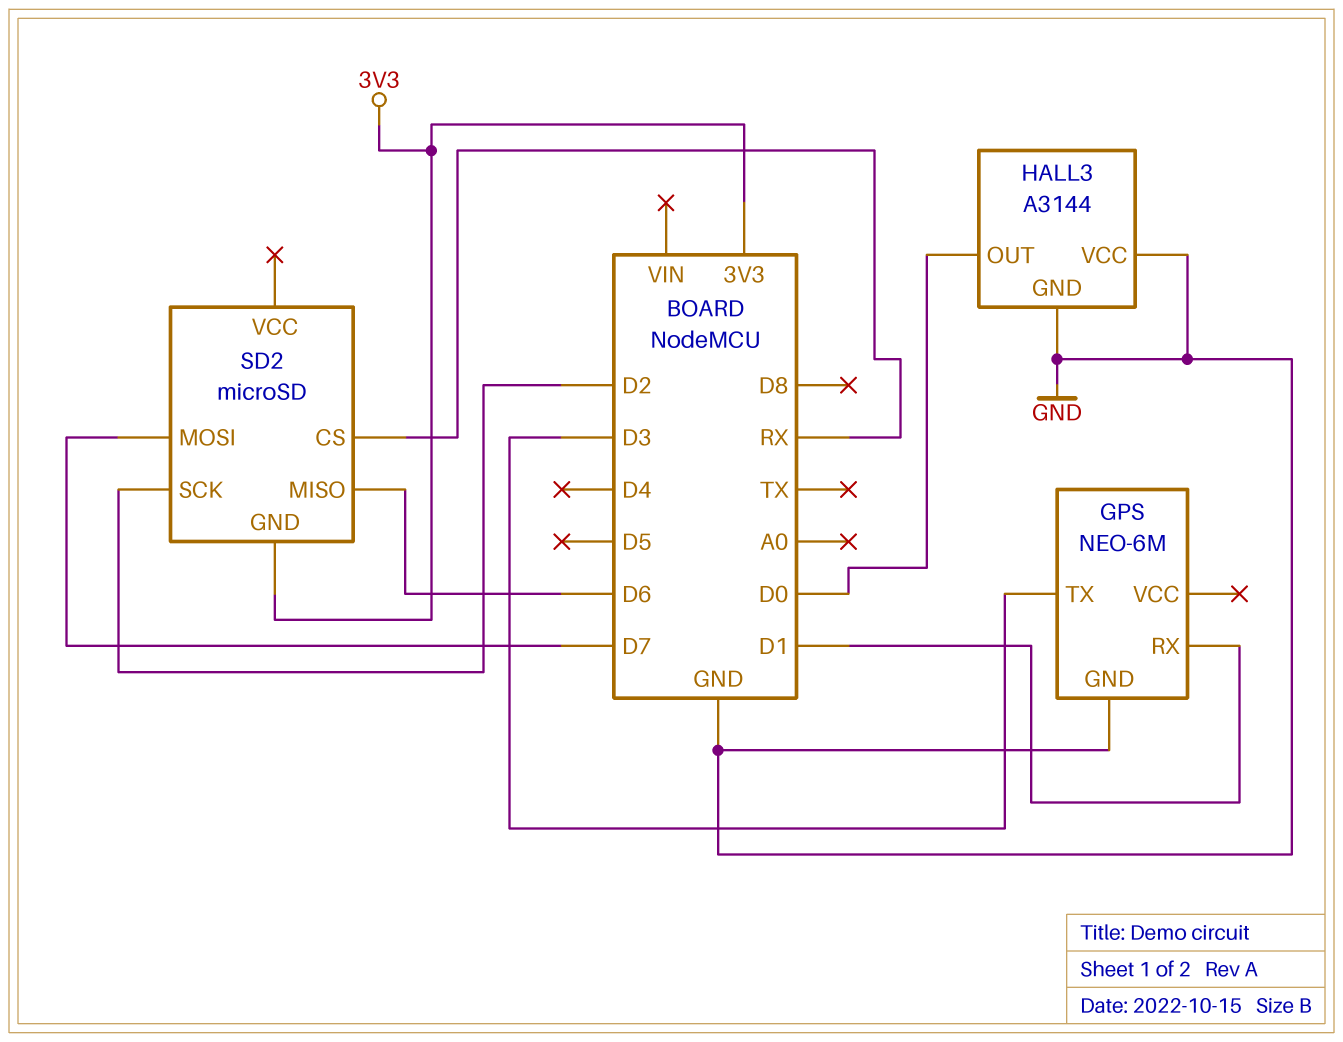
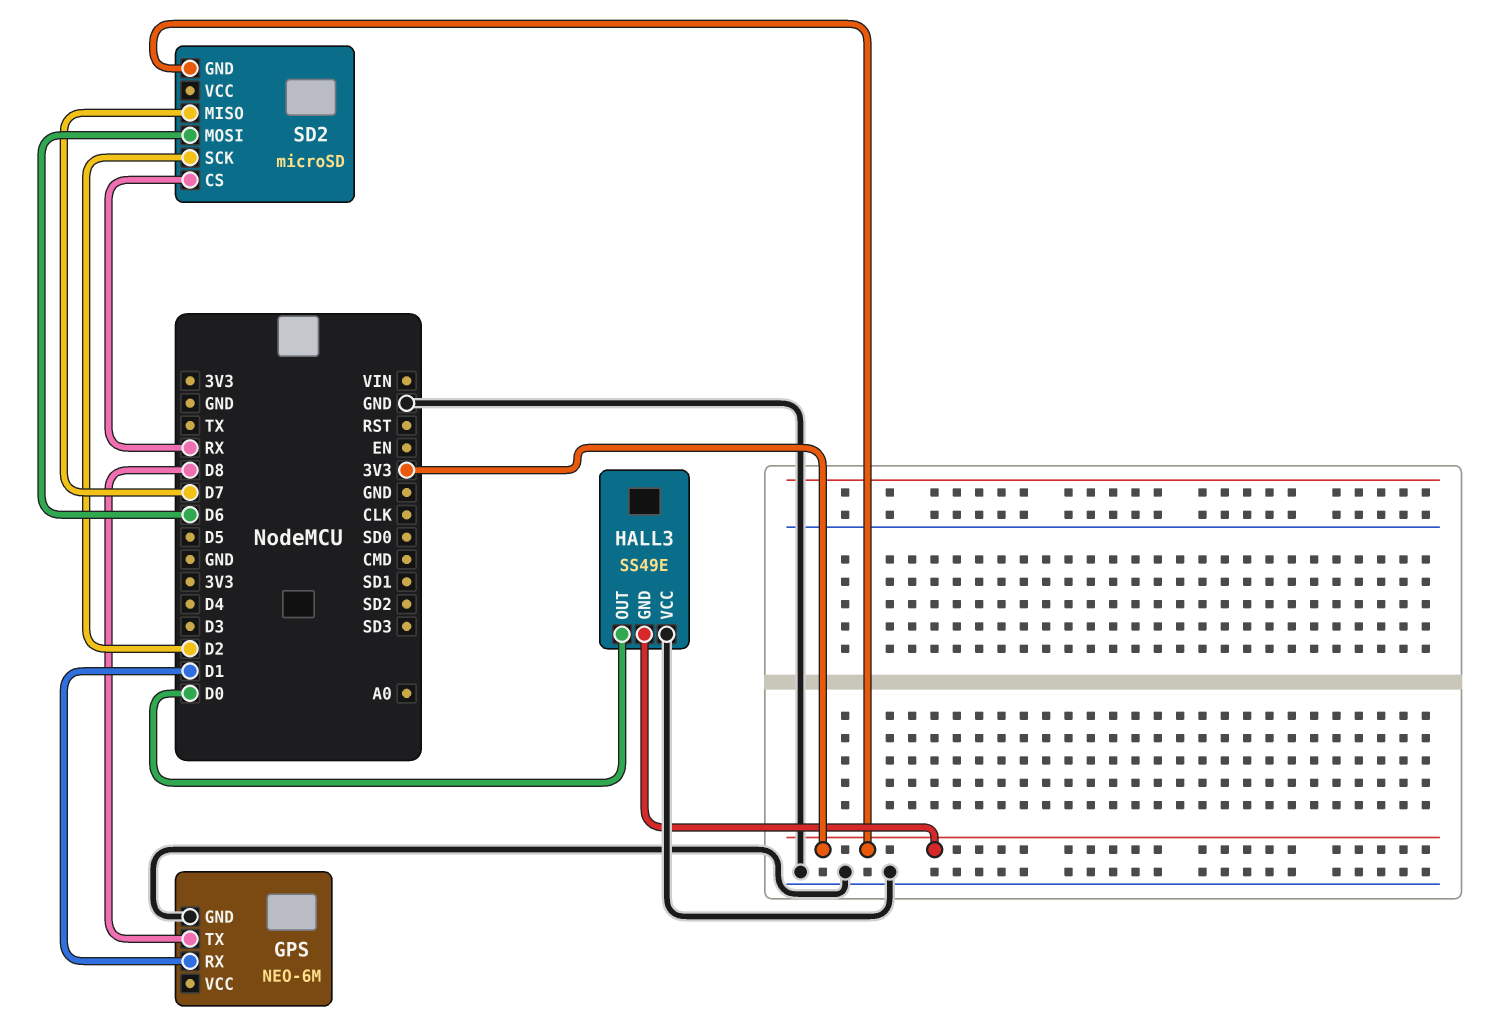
GPS pin TX: D3 -> D8
HALL3: A3144 -> SS49E
HALL3 pin GND: GND -> 3V3
SD2 pin MISO: D6 -> D7
SD2 pin MOSI: D7 -> D6

